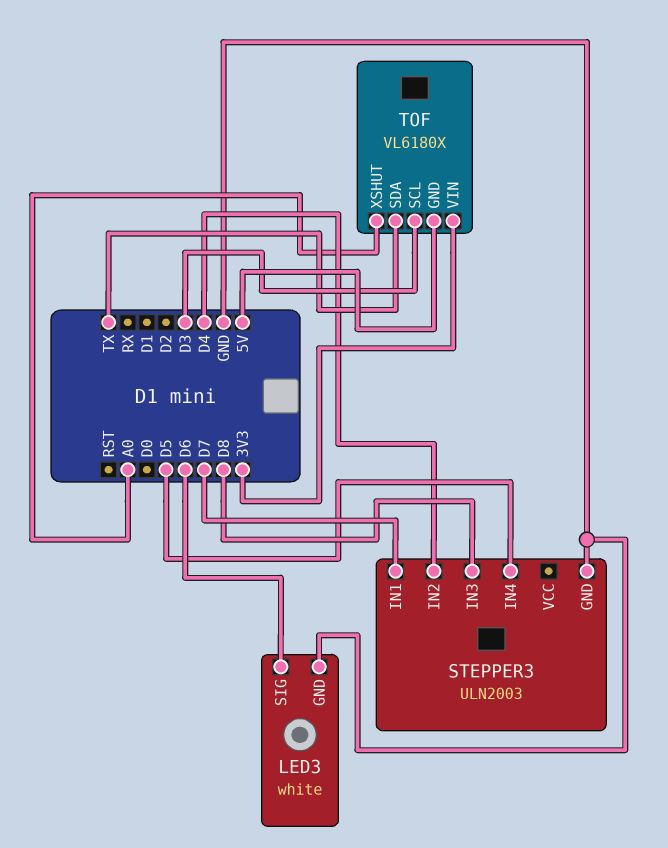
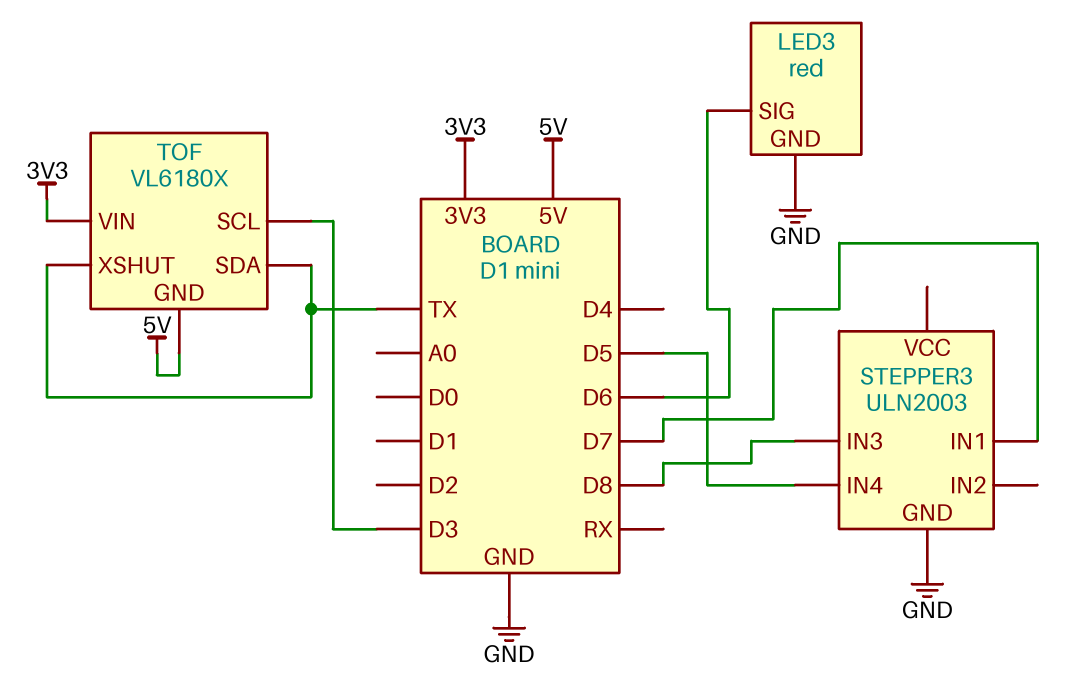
LED3: white -> red
STEPPER3 pin IN2: D4 -> none
TOF pin XSHUT: A0 -> TX

